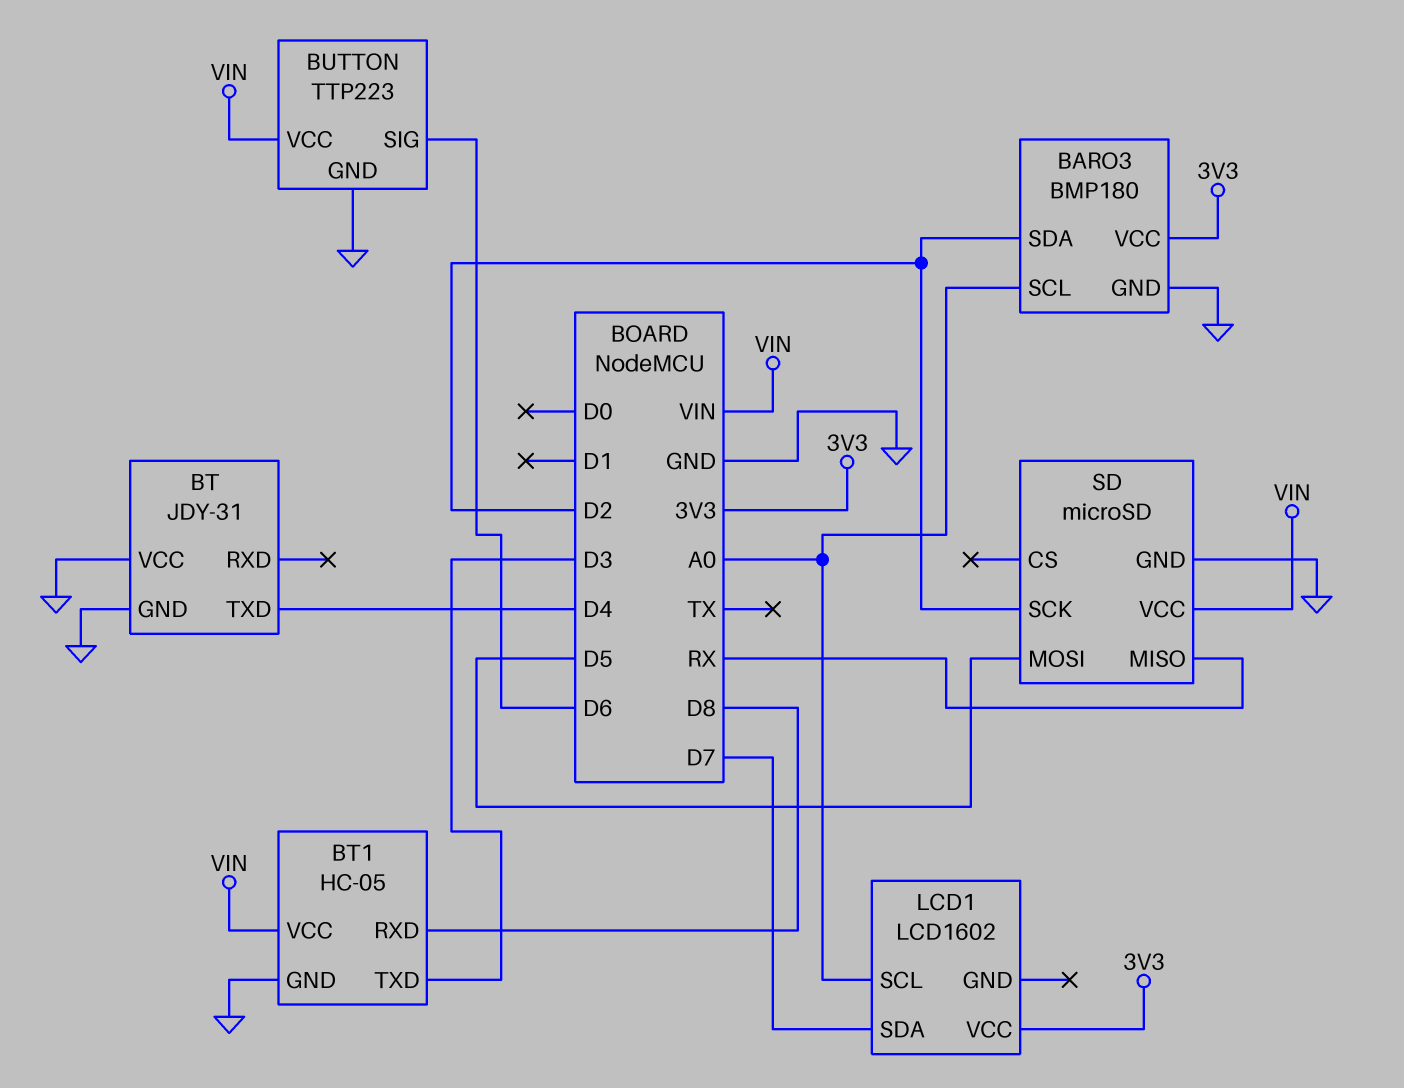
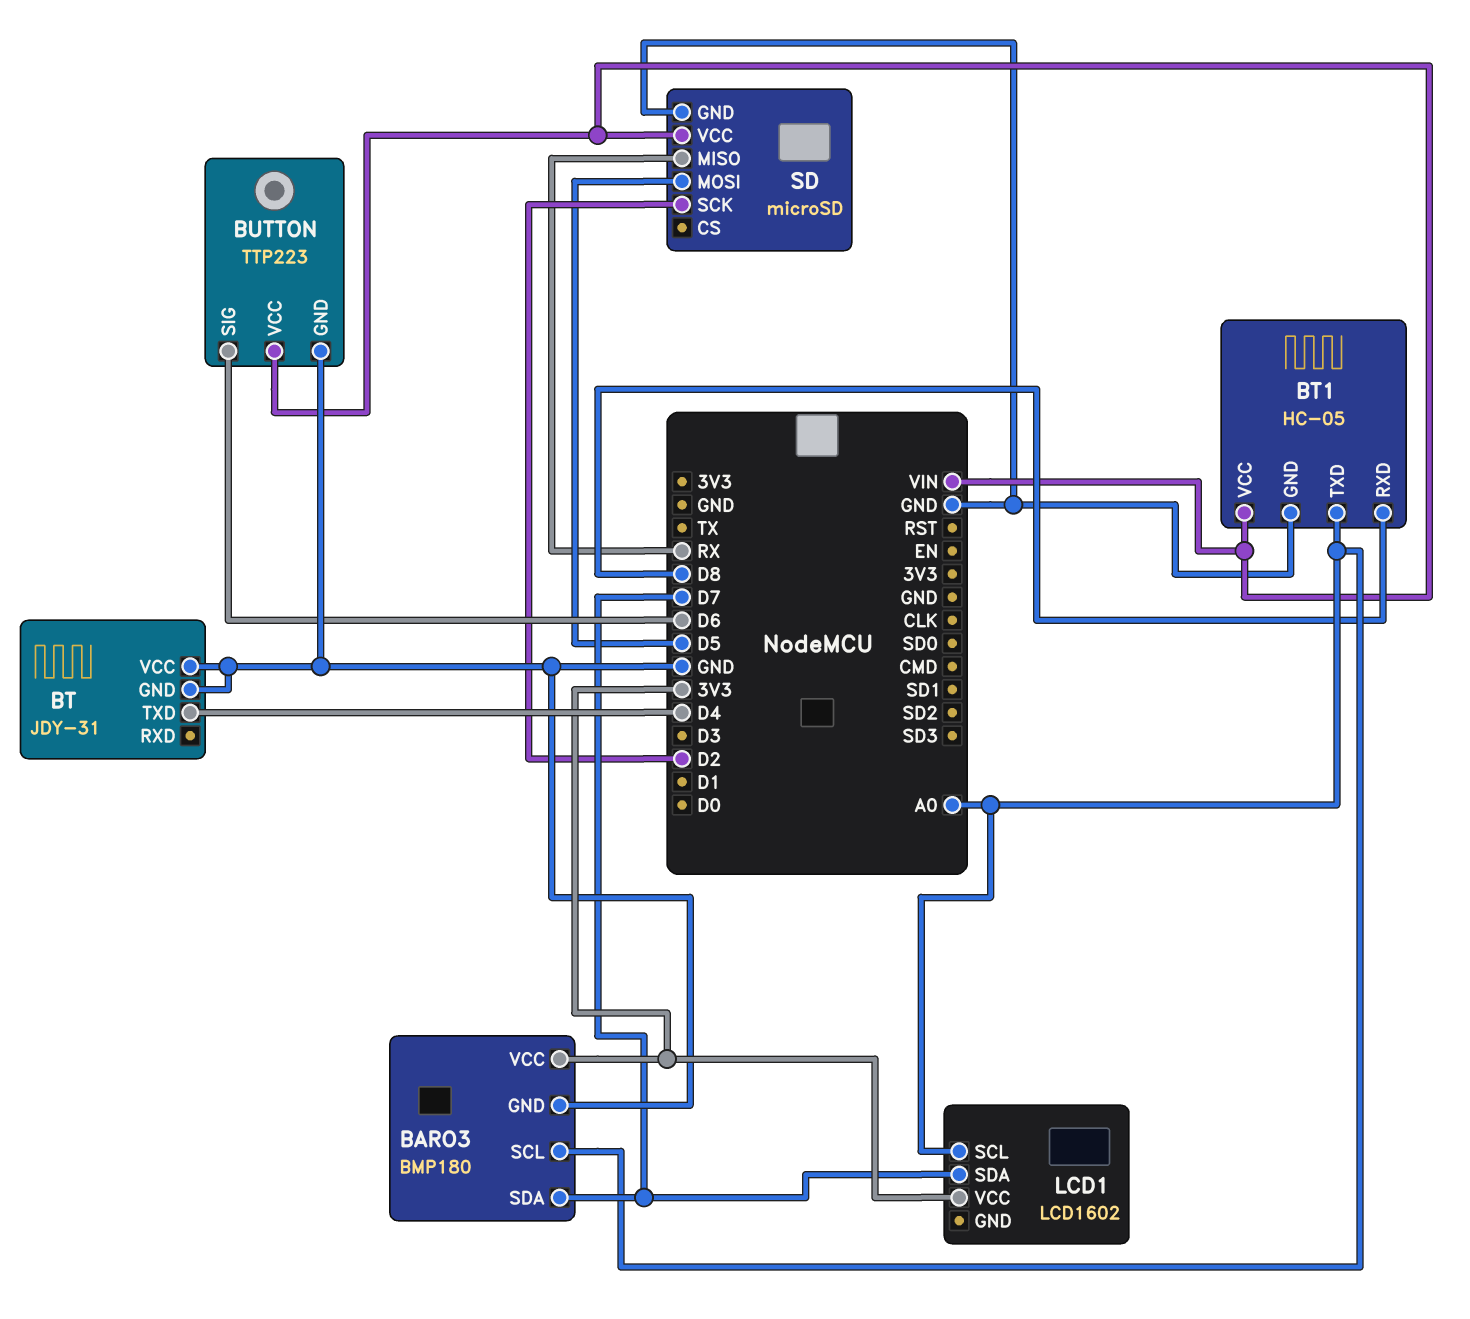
BARO3 pin SDA: D2 -> D7
BT1 pin TXD: D3 -> A0

